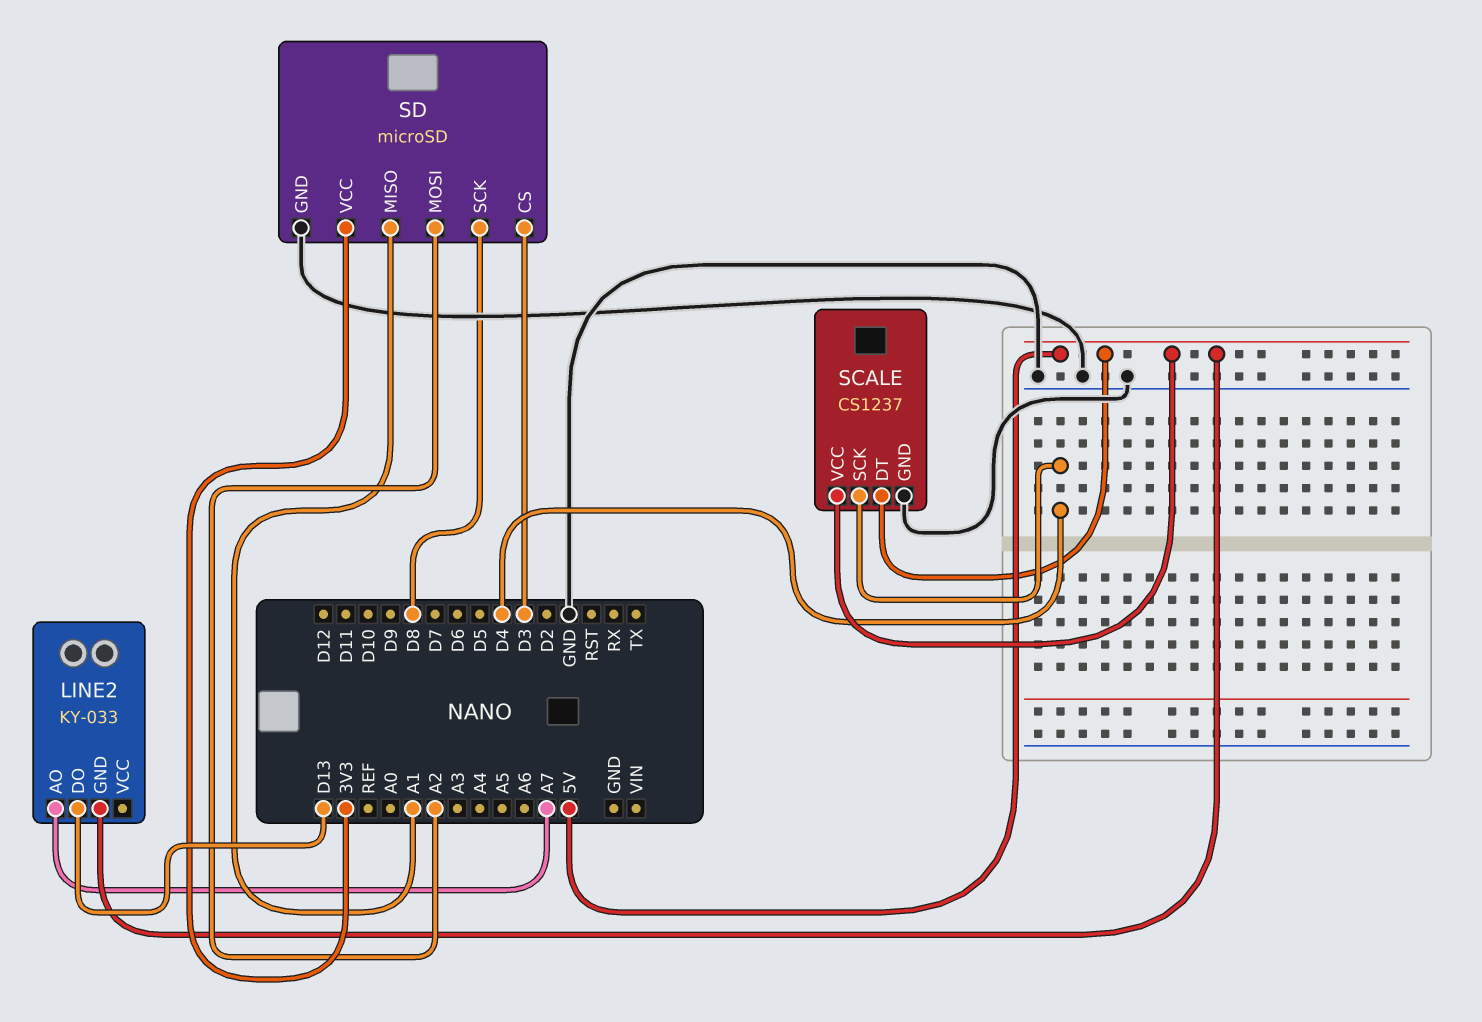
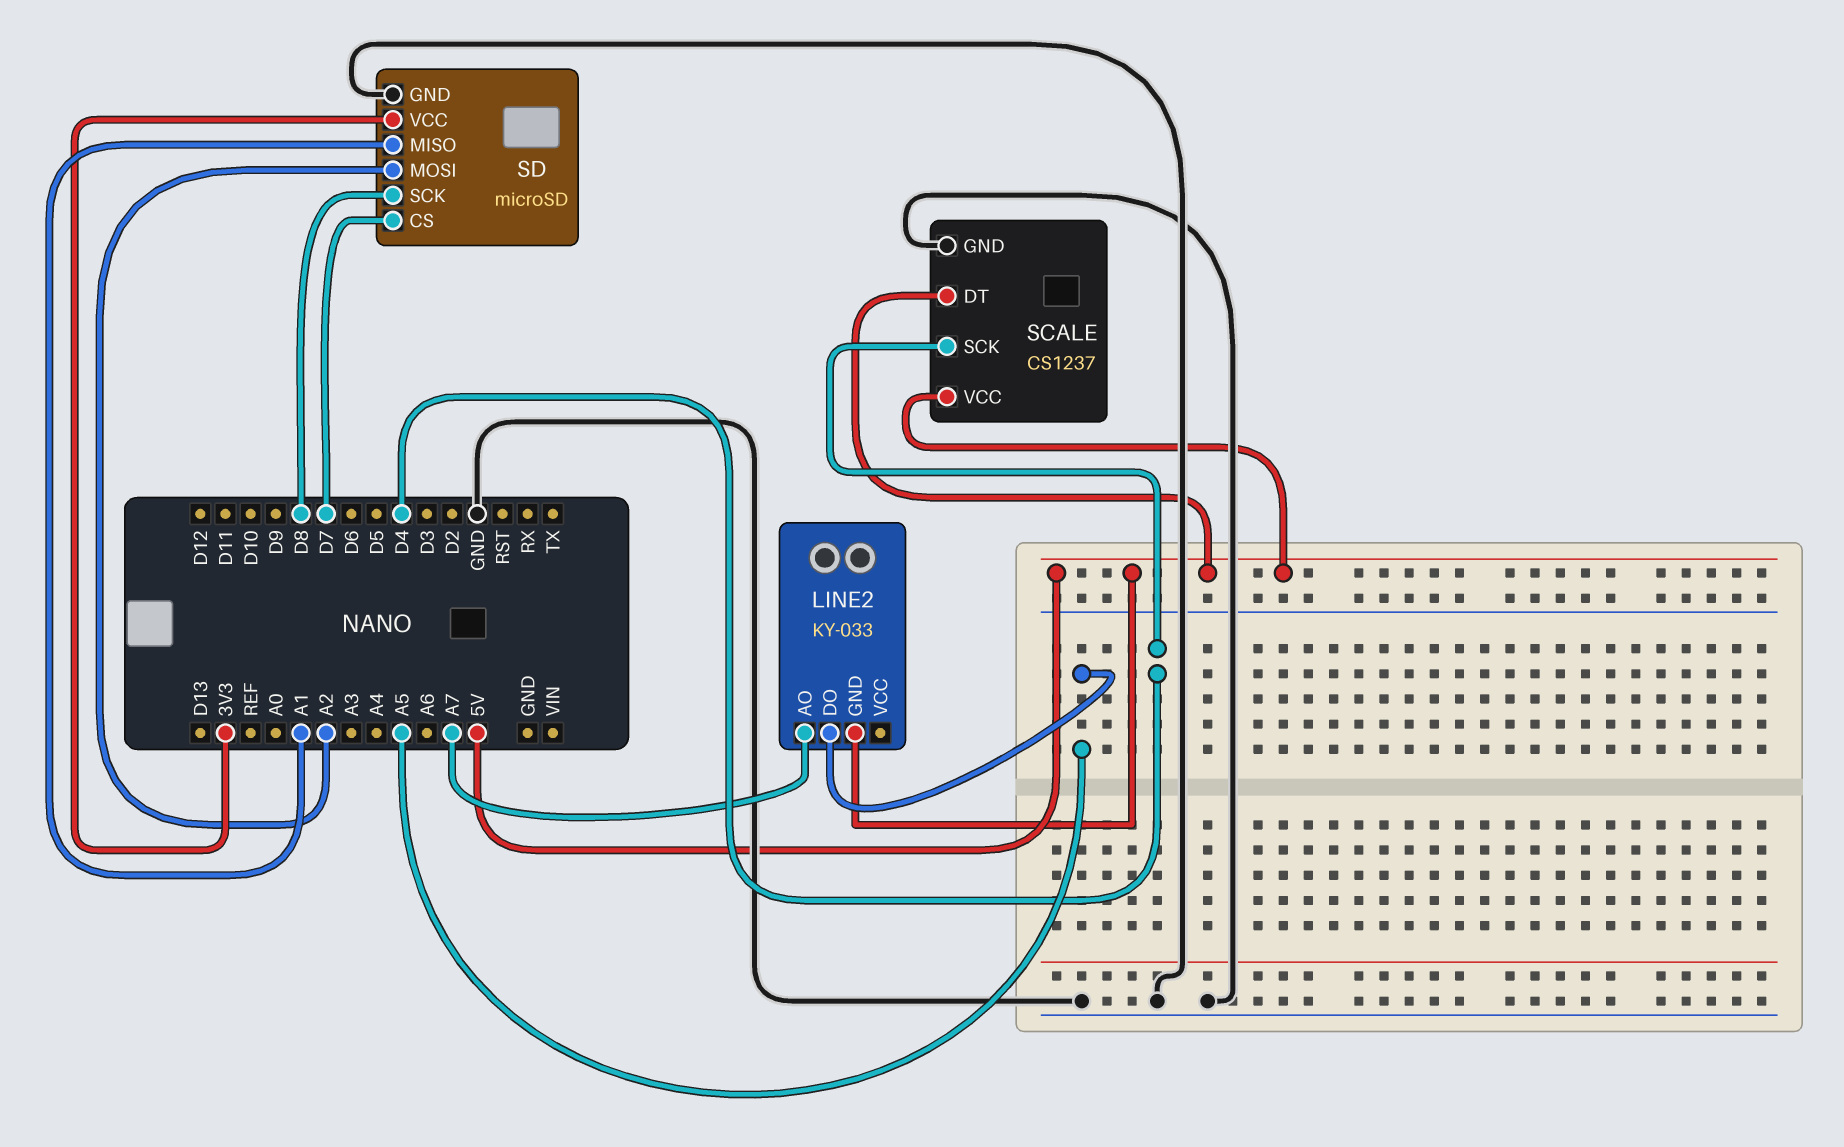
LINE2 pin DO: D13 -> A5
SD pin CS: D3 -> D7

